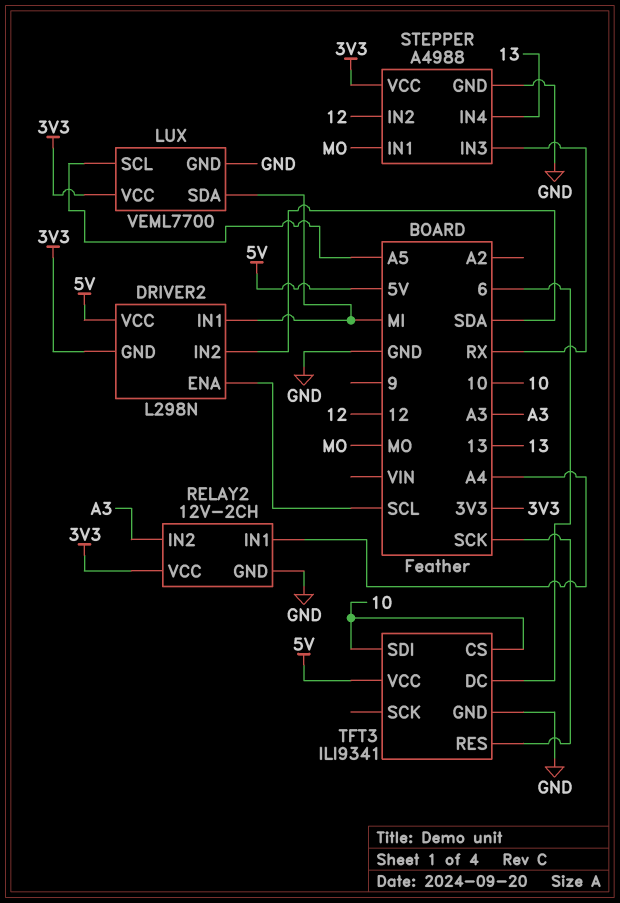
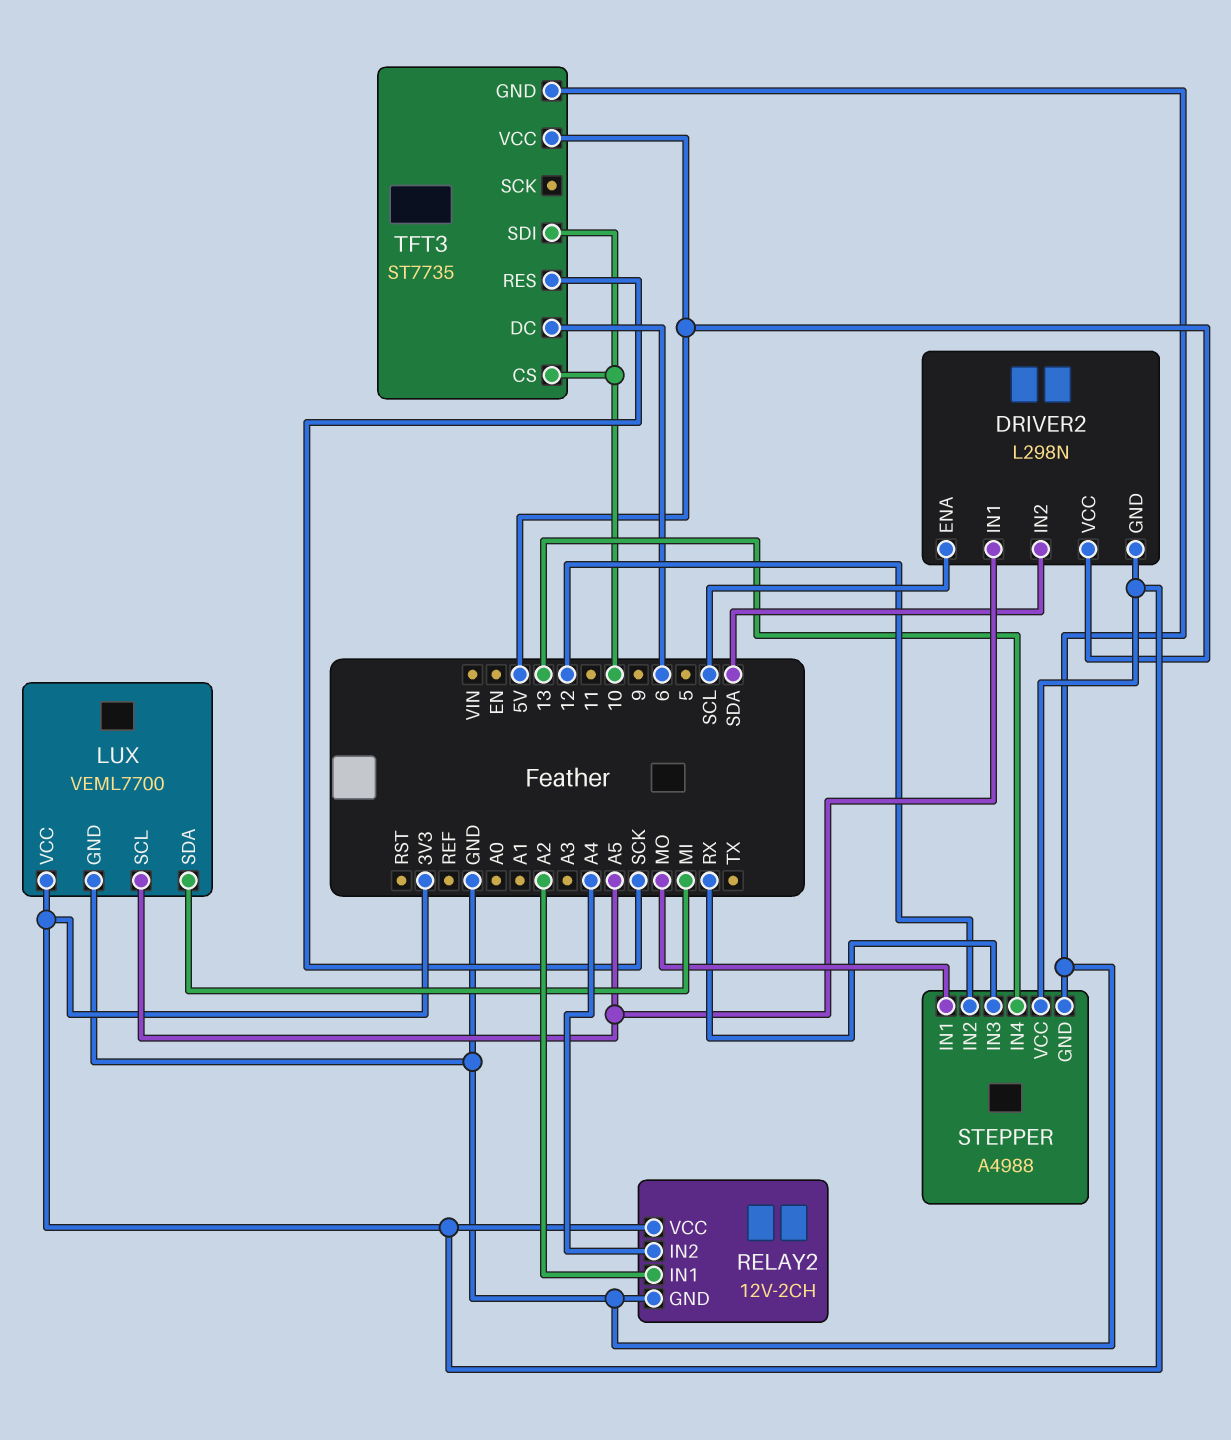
DRIVER2 pin IN1: MI -> A5
RELAY2 pin IN1: A4 -> A2
RELAY2 pin IN2: A3 -> A4
TFT3: ILI9341 -> ST7735

